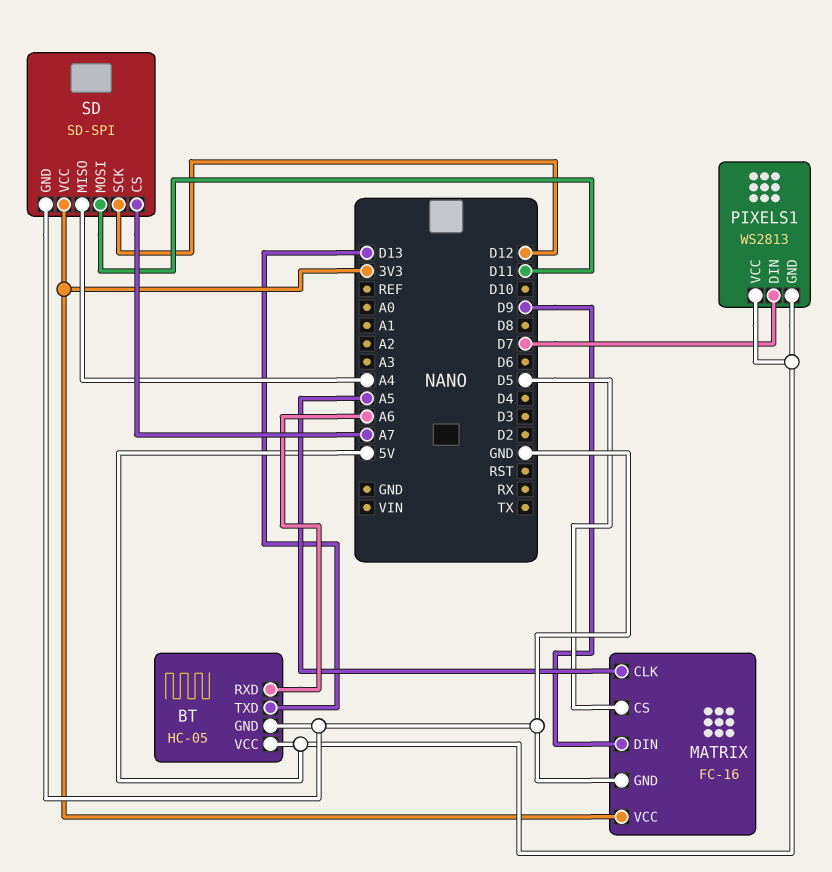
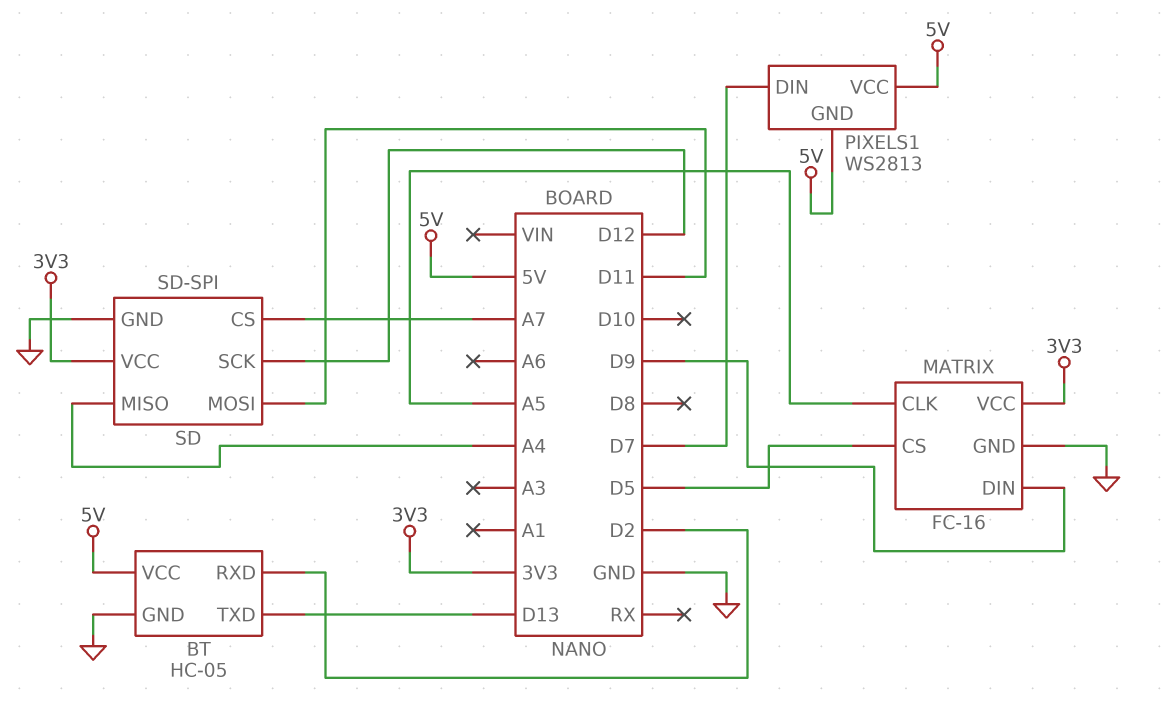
BT pin RXD: A6 -> D2

